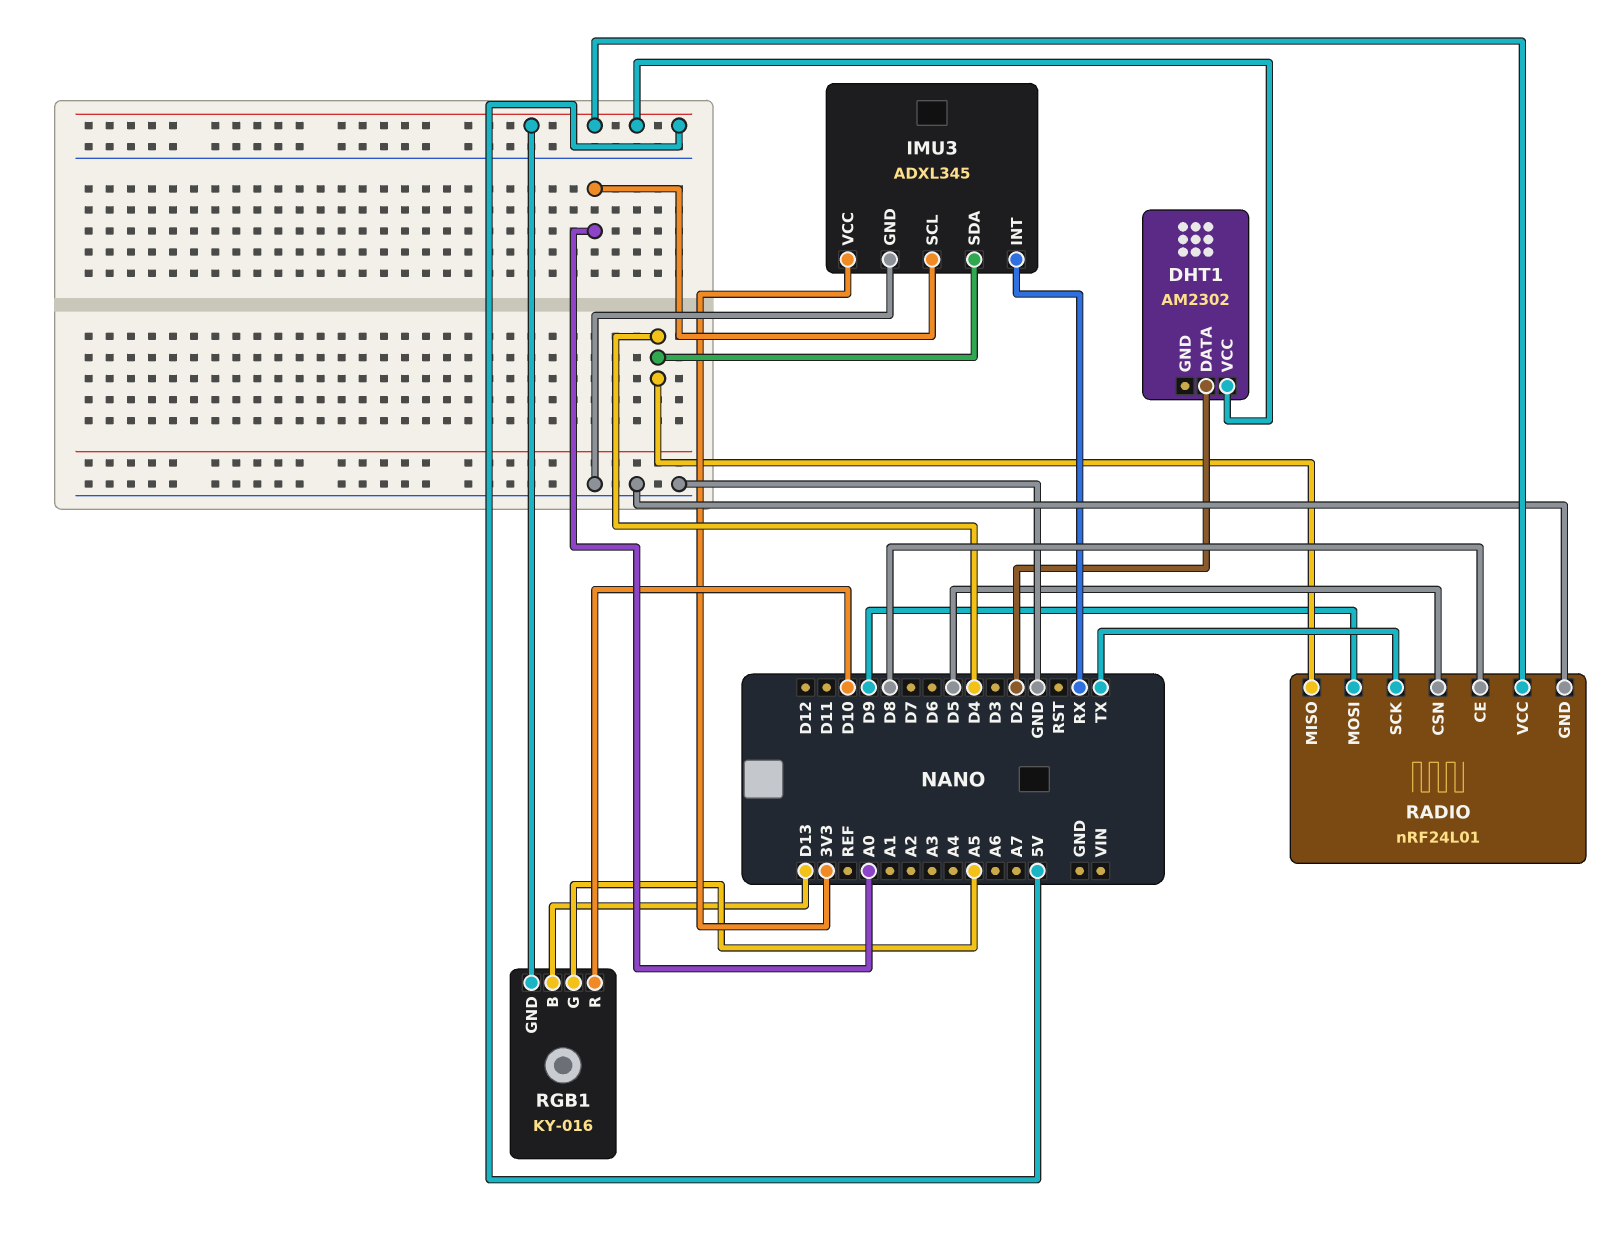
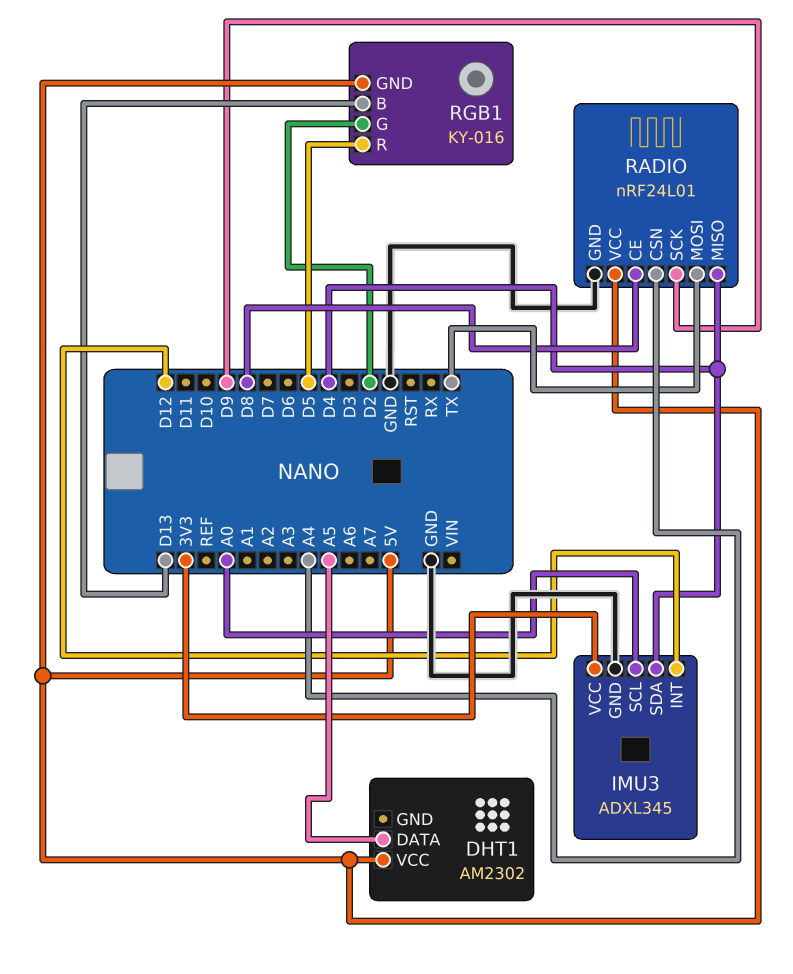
DHT1 pin DATA: D2 -> A5
IMU3 pin INT: RX -> D12
RADIO pin CSN: D5 -> A4
RADIO pin MOSI: D9 -> TX
RADIO pin SCK: TX -> D9
RGB1 pin G: A5 -> D2
RGB1 pin R: D10 -> D5

